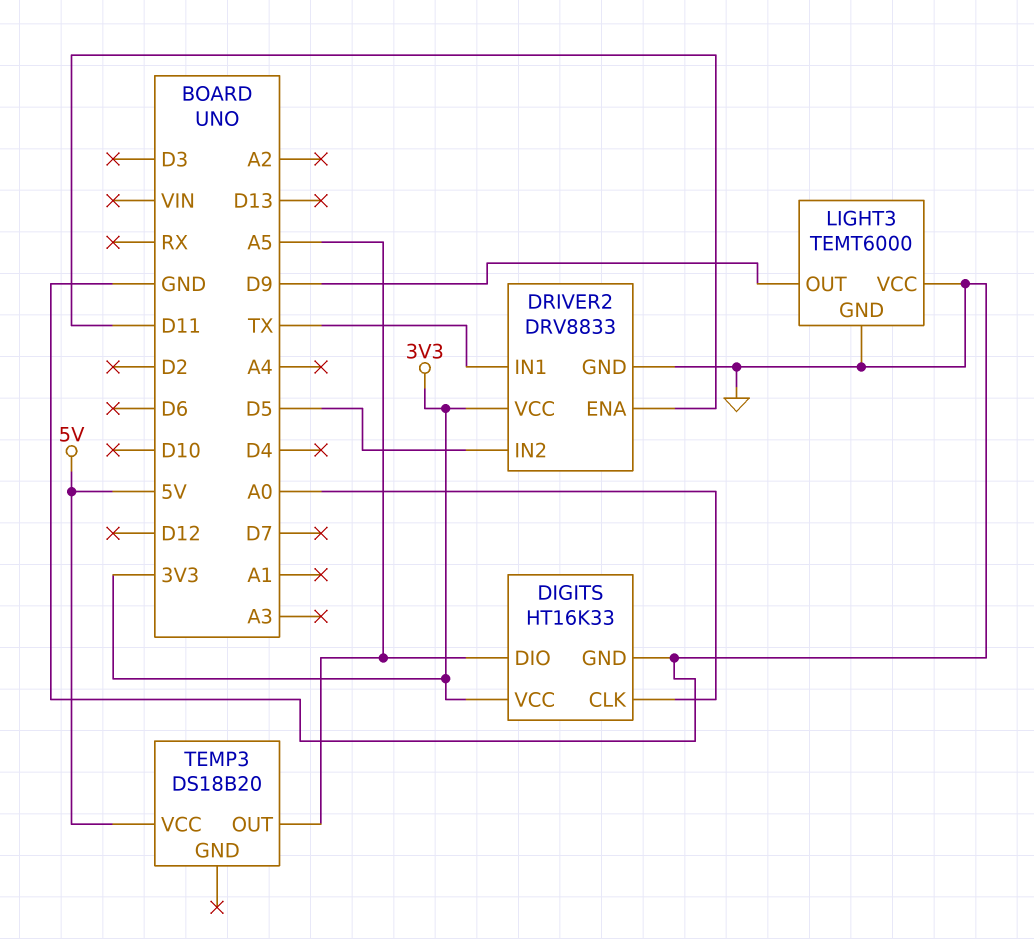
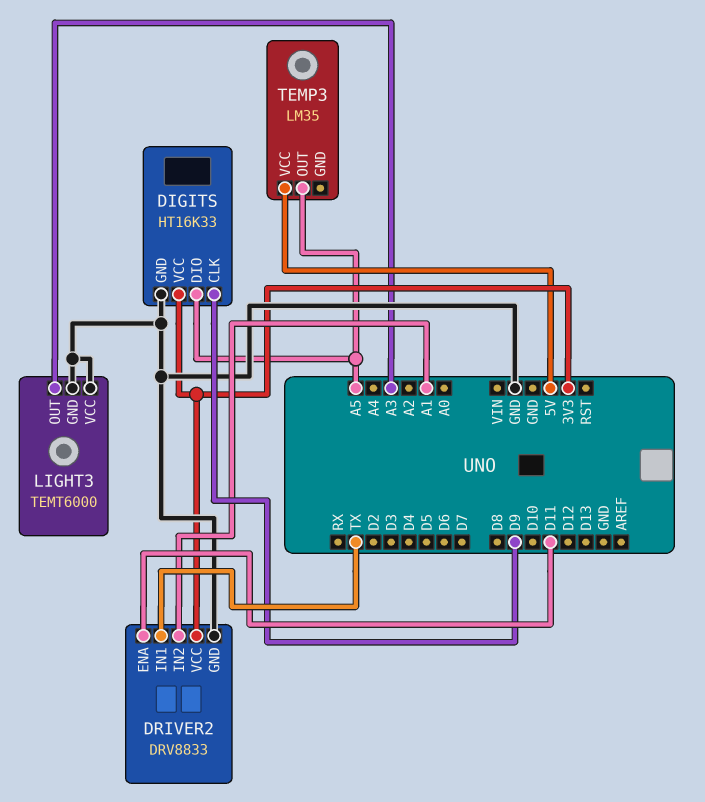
DIGITS pin CLK: A0 -> D9
DRIVER2 pin IN2: D5 -> A1
LIGHT3 pin OUT: D9 -> A3
TEMP3: DS18B20 -> LM35

